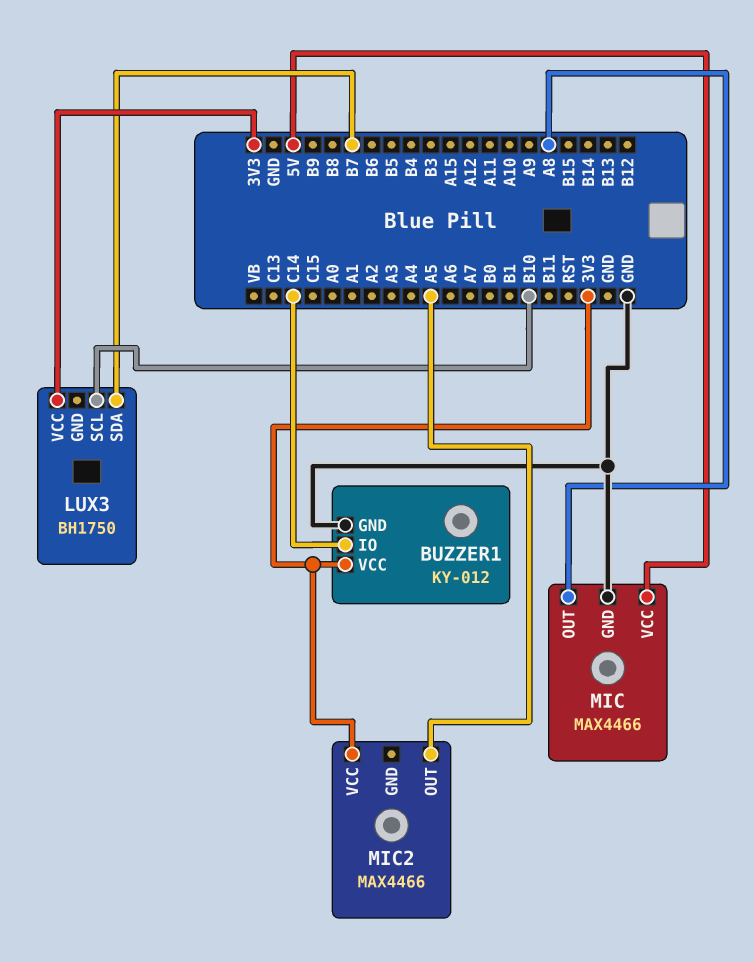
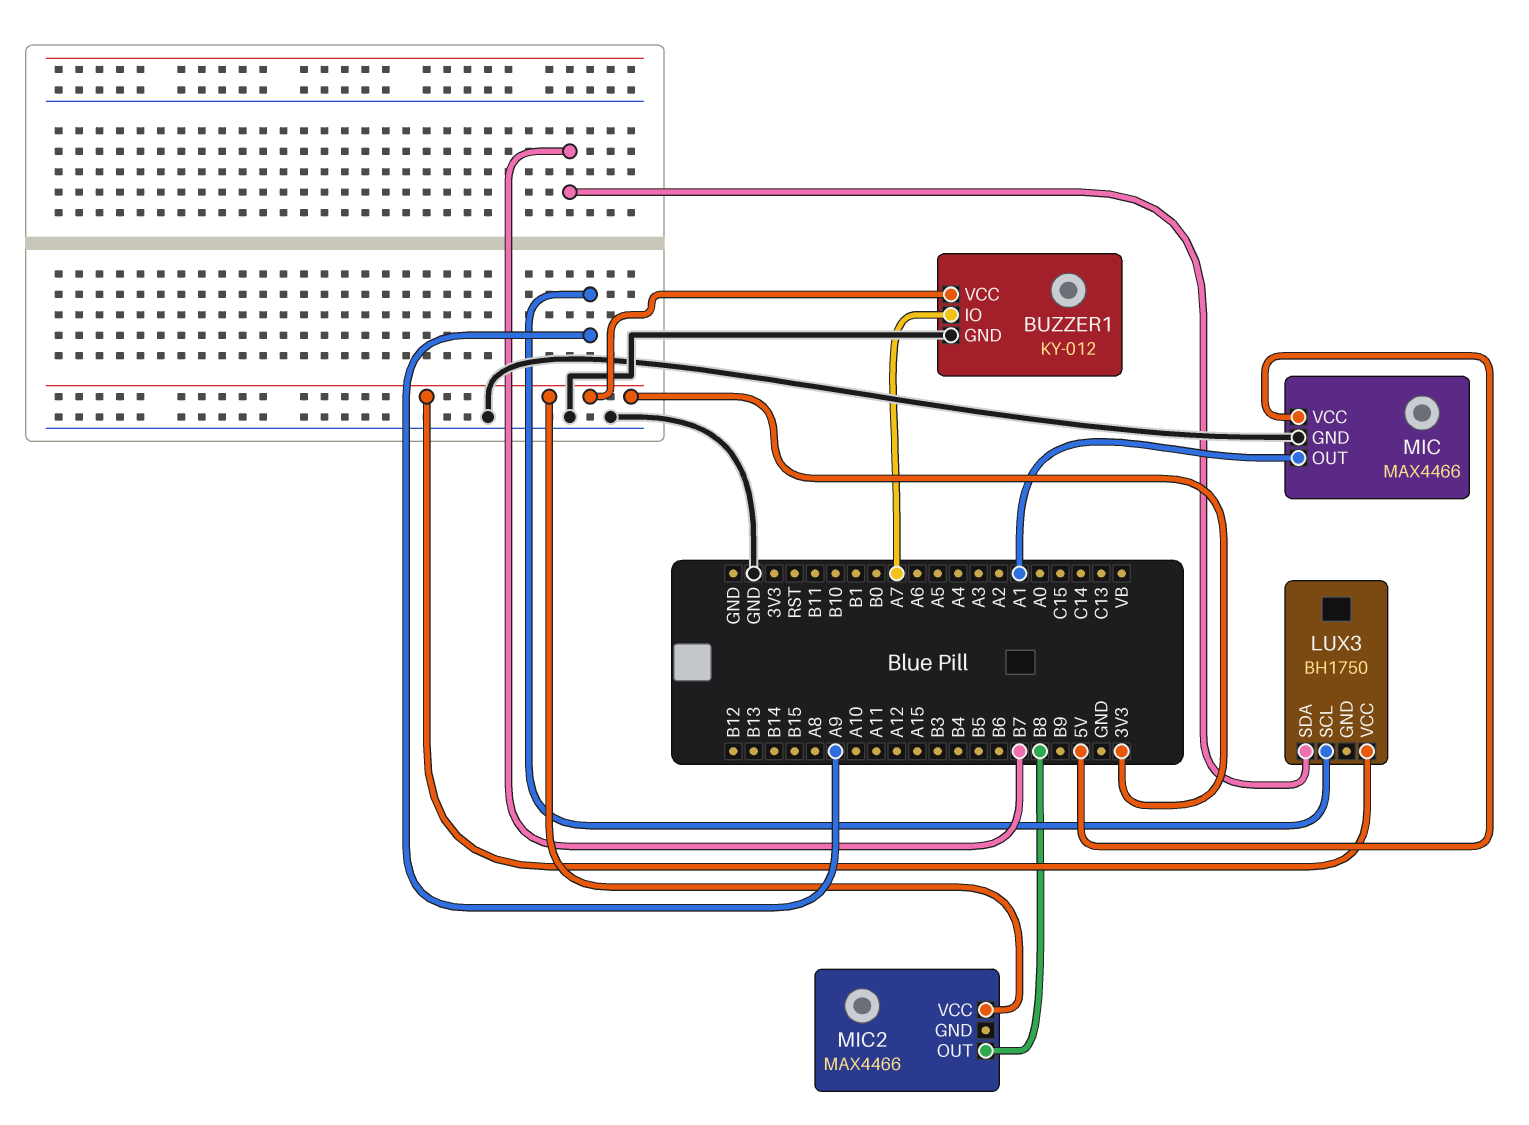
BUZZER1 pin IO: C14 -> A7
LUX3 pin SCL: B10 -> A9
MIC pin OUT: A8 -> A1
MIC2 pin OUT: A5 -> B8

